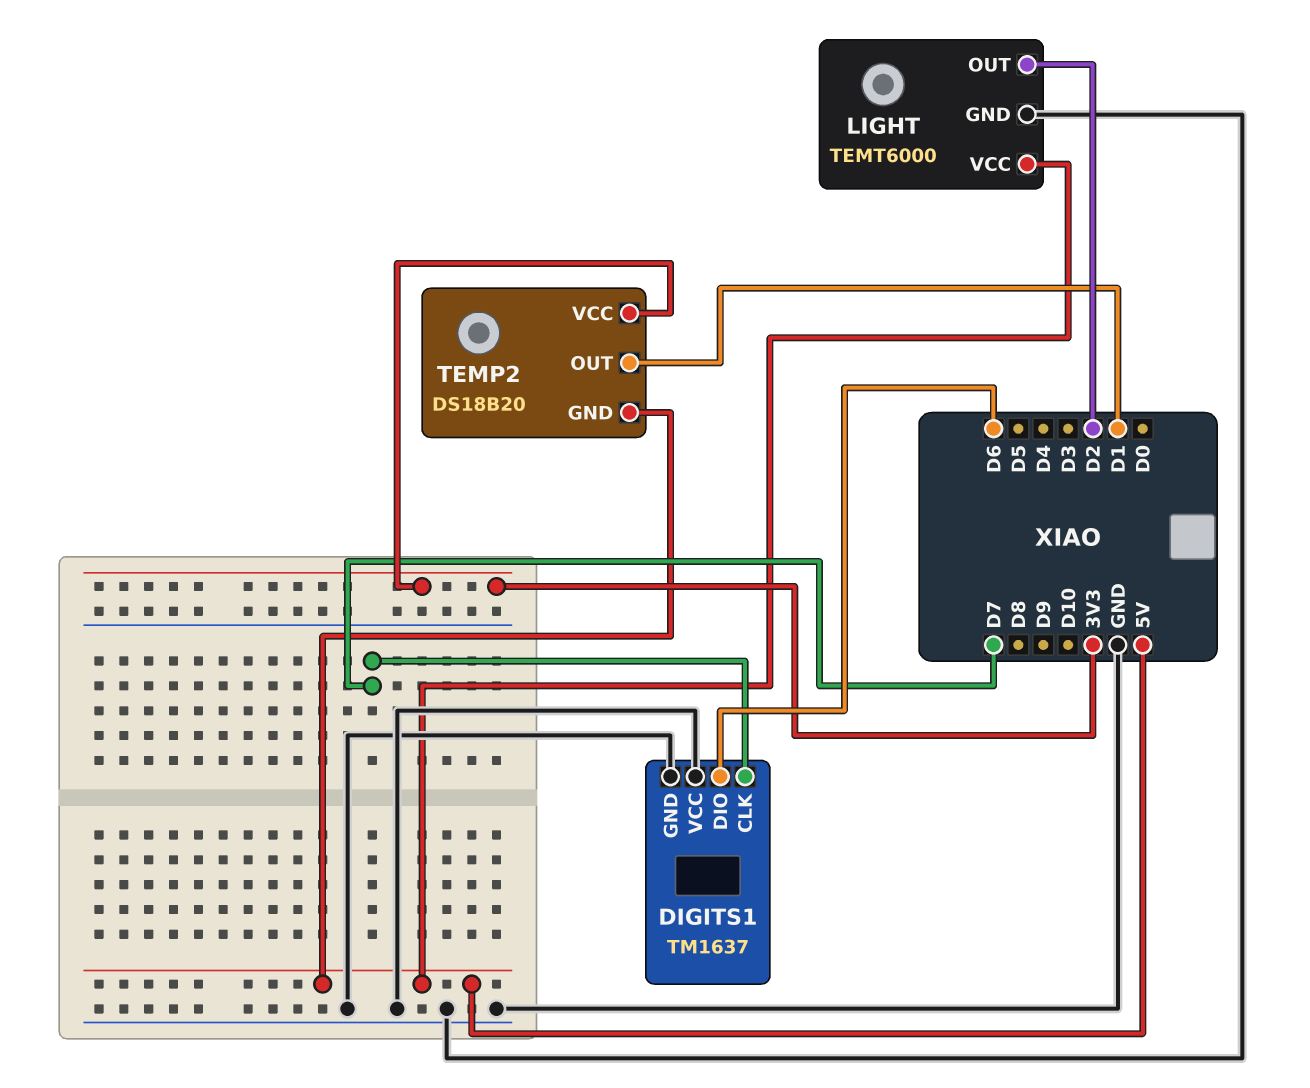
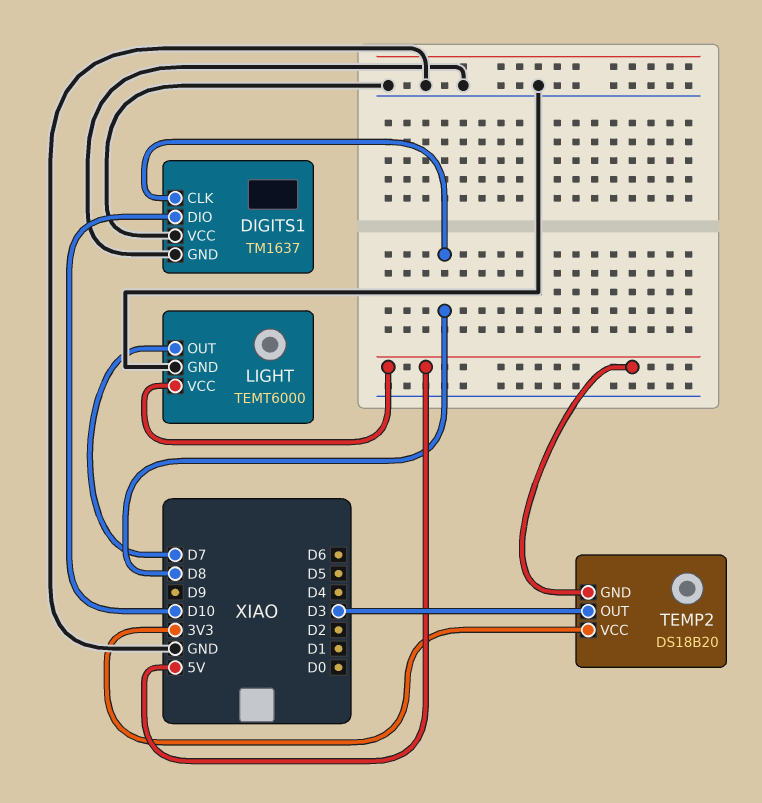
DIGITS1 pin CLK: D7 -> D8
DIGITS1 pin DIO: D6 -> D10
LIGHT pin OUT: D2 -> D7
TEMP2 pin OUT: D1 -> D3

